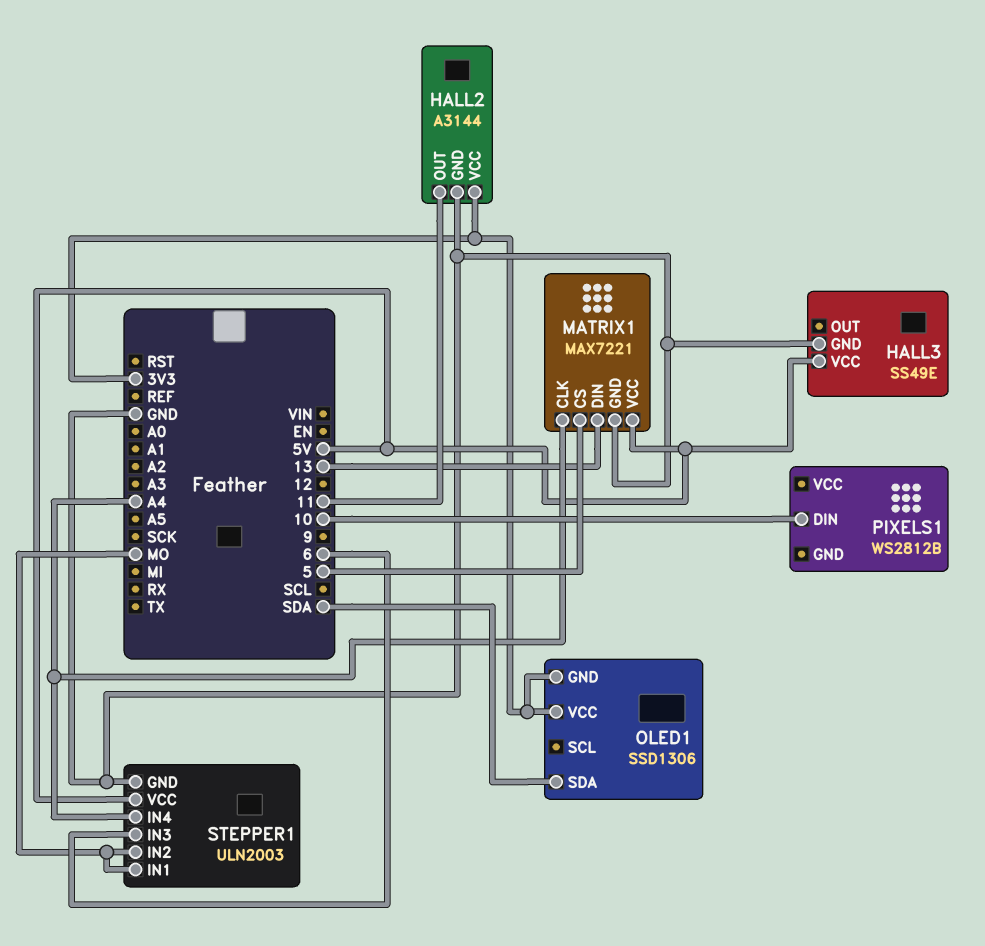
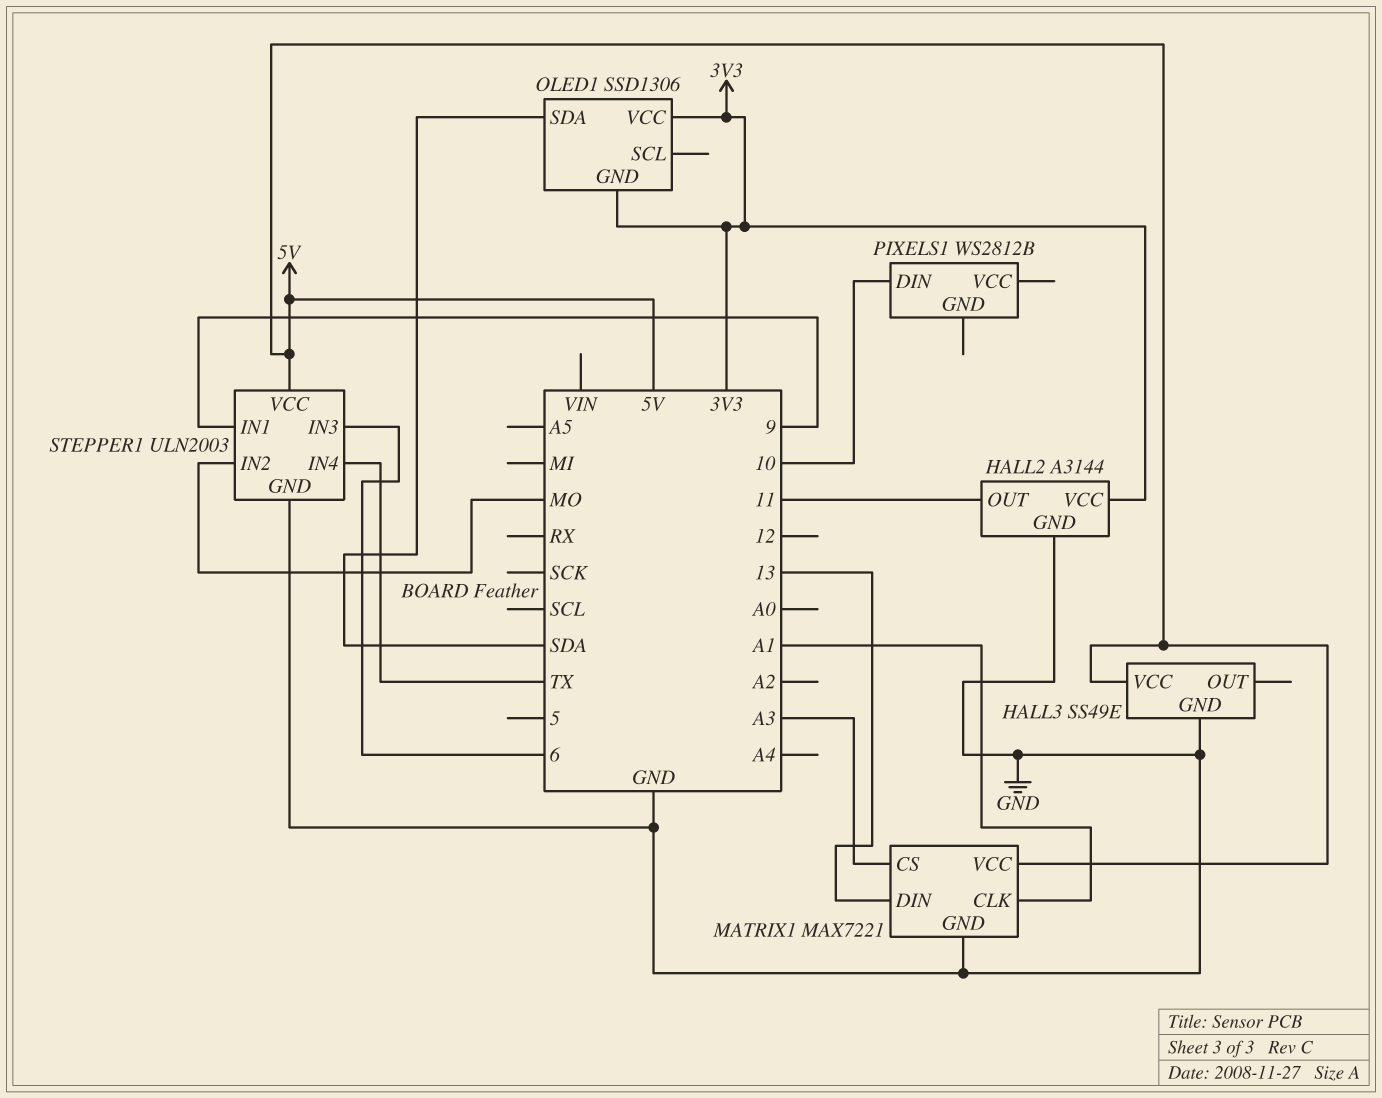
MATRIX1 pin CLK: A4 -> A1
MATRIX1 pin CS: 5 -> A3
STEPPER1 pin IN1: MO -> 9
STEPPER1 pin IN4: A4 -> TX

